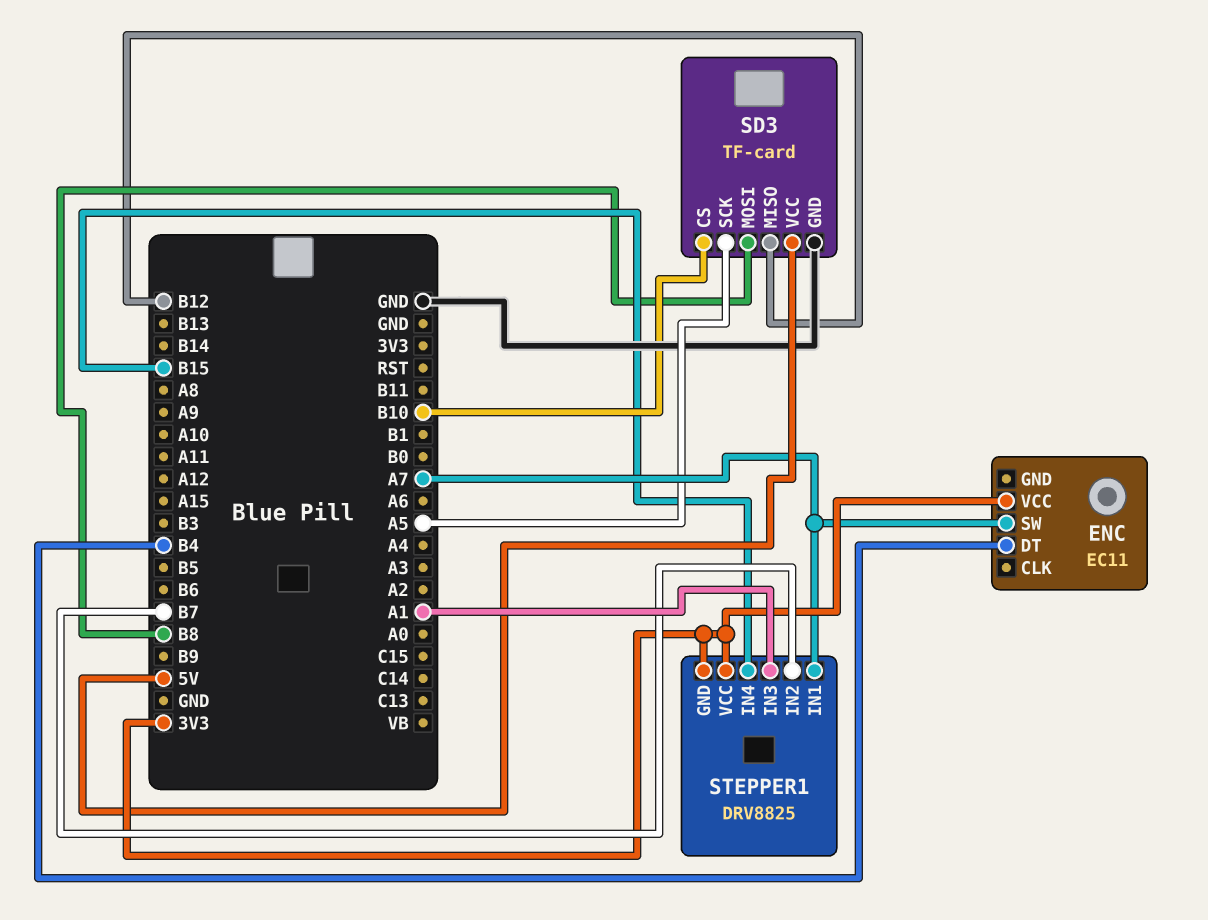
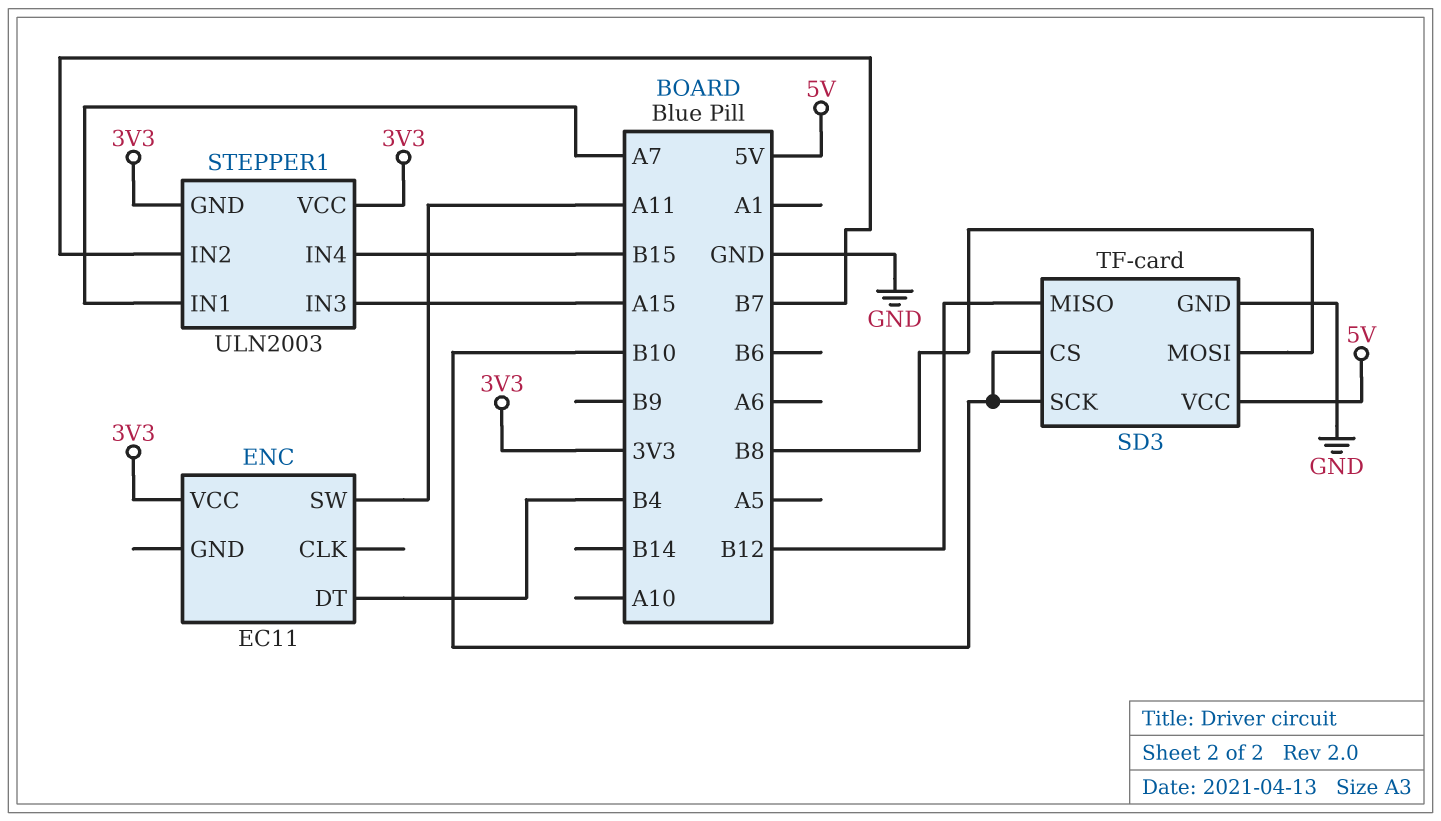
ENC pin SW: A7 -> A11
SD3 pin SCK: A5 -> B10
STEPPER1: DRV8825 -> ULN2003
STEPPER1 pin IN3: A1 -> A15

